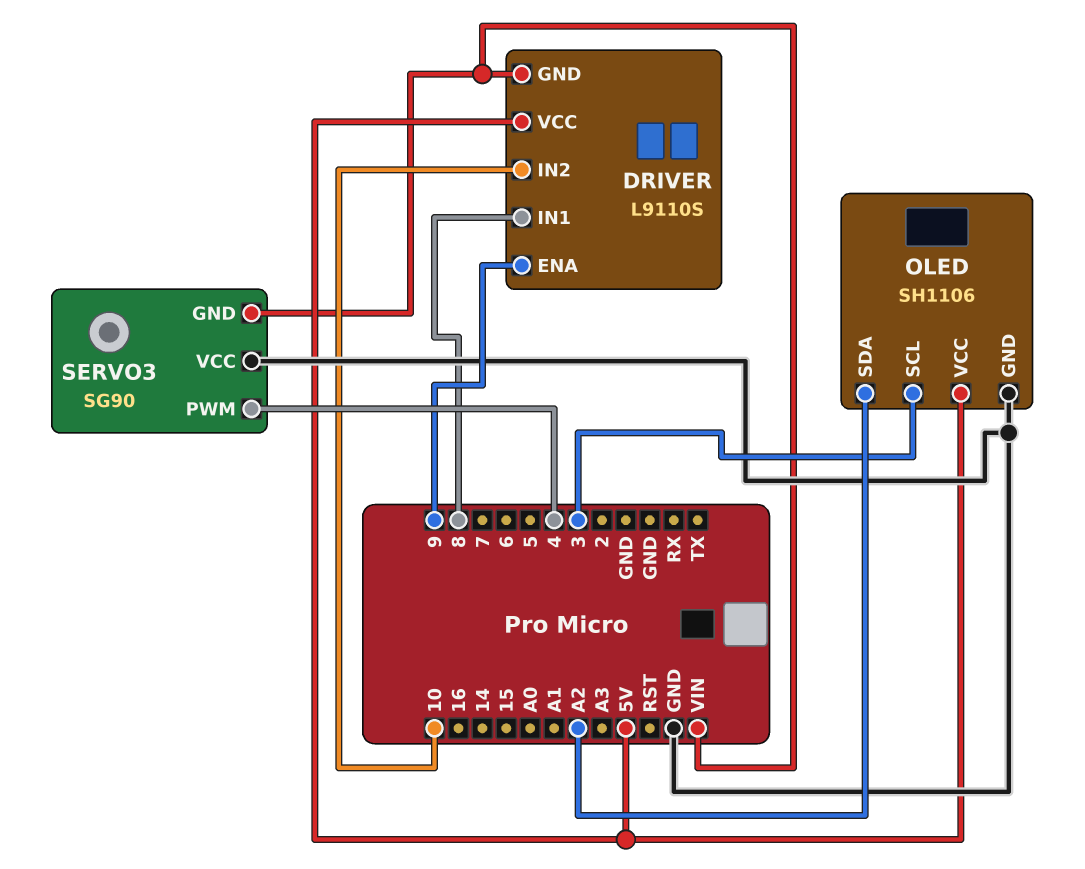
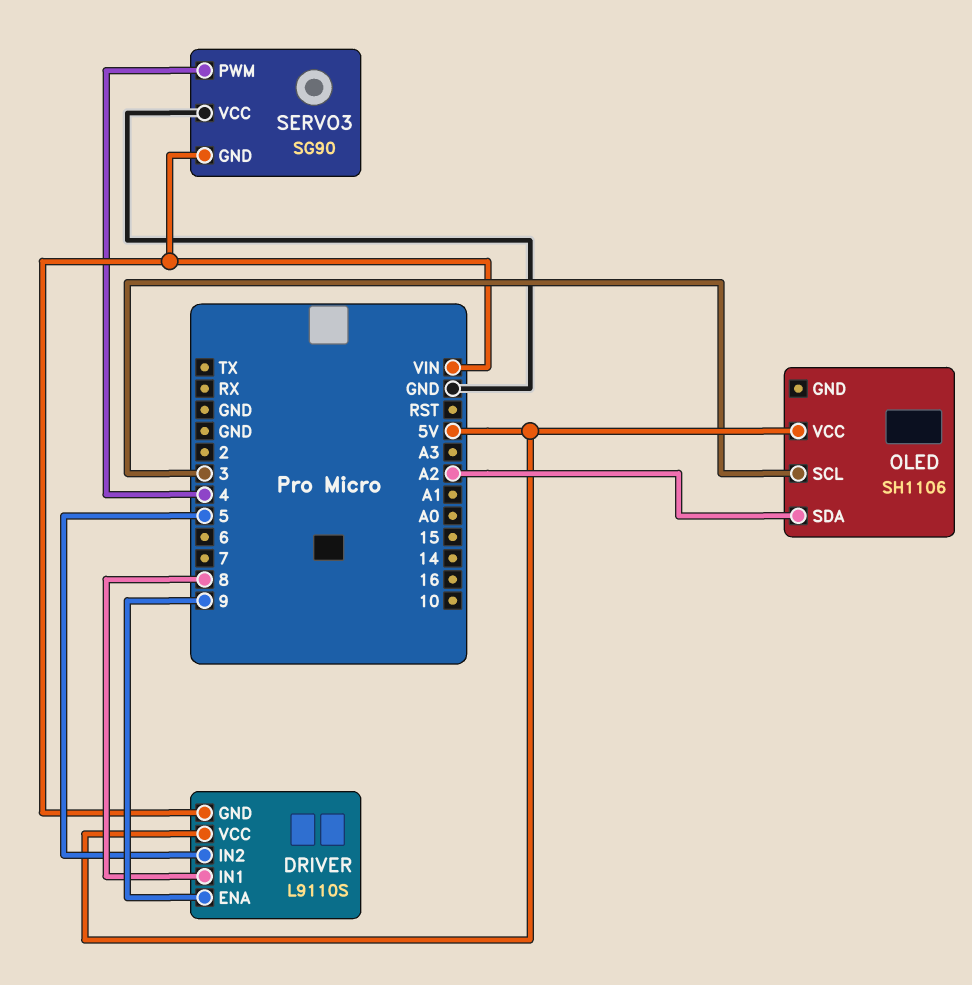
DRIVER pin IN2: 10 -> 5
OLED pin GND: GND -> none

